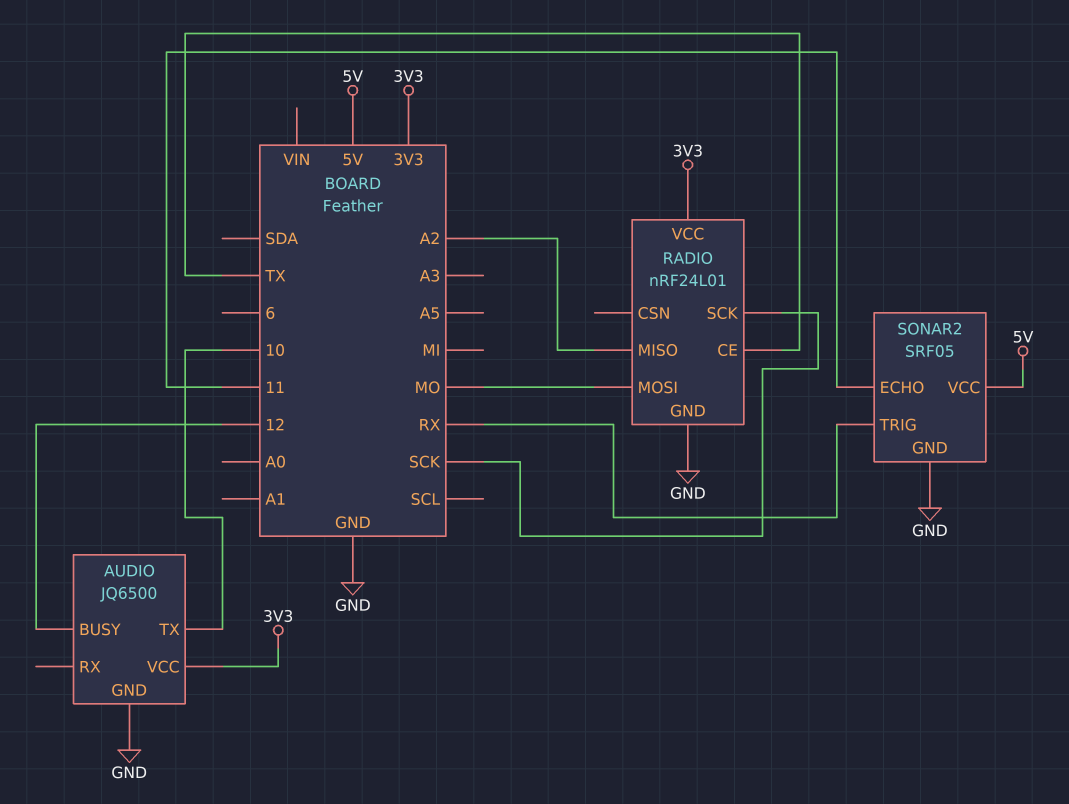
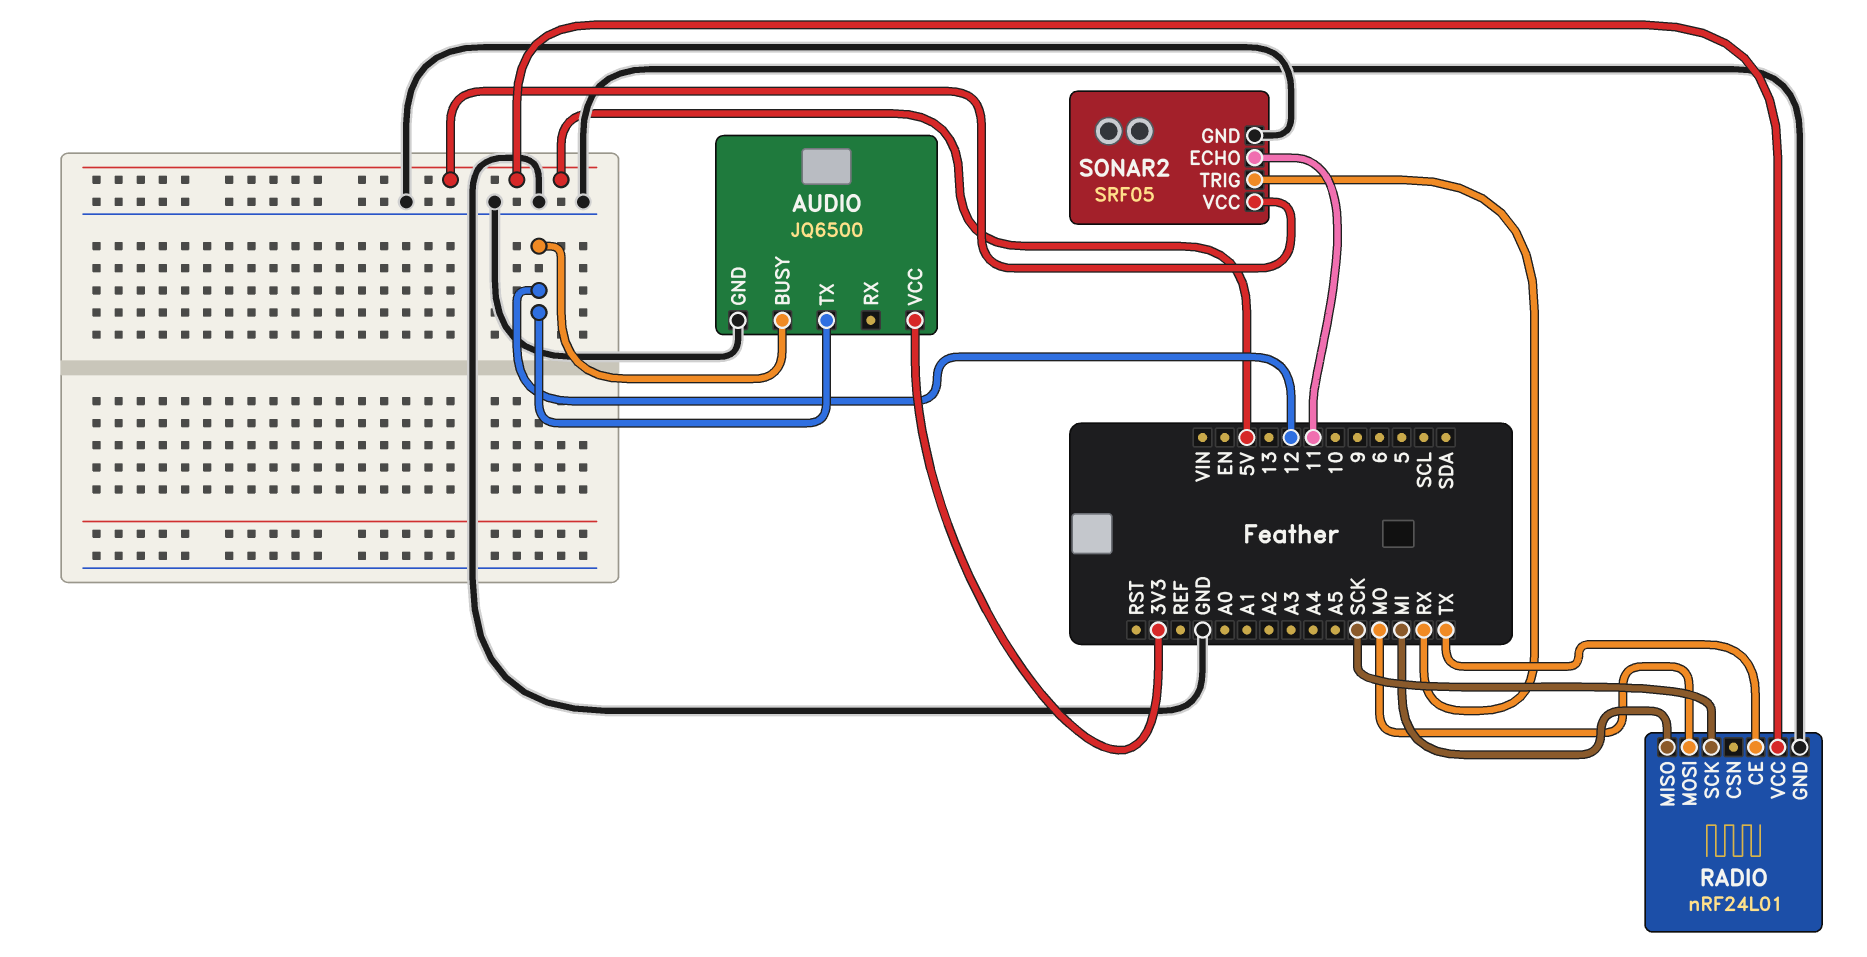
AUDIO pin TX: 10 -> 12
RADIO pin MISO: A2 -> MI
RADIO pin VCC: 3V3 -> 5V

